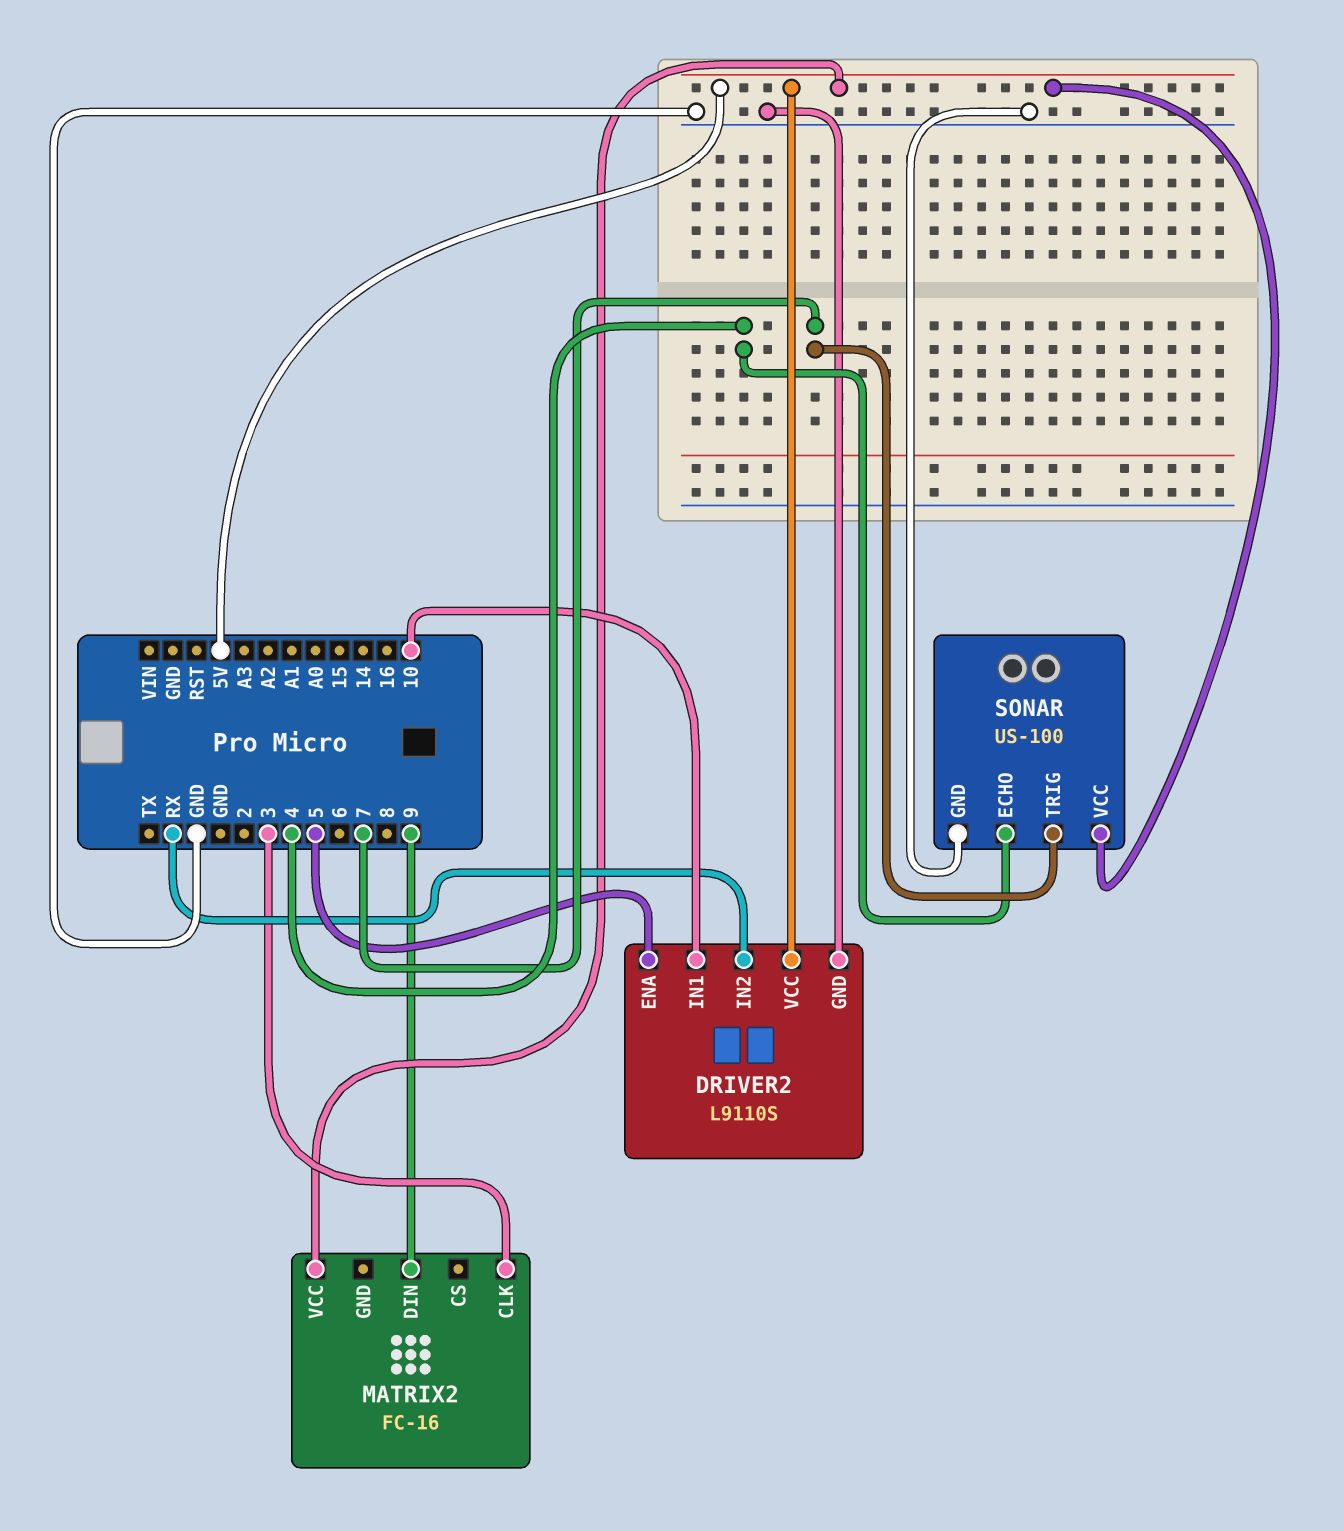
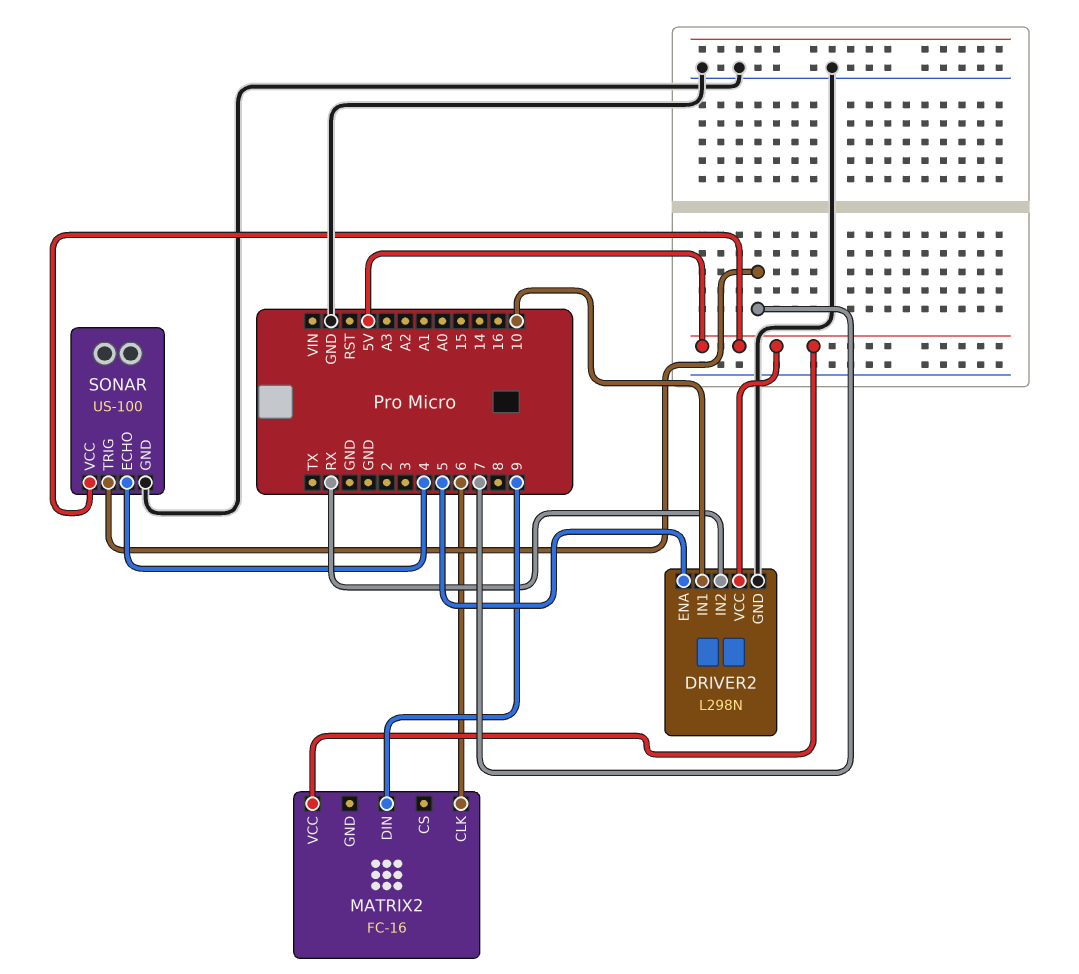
DRIVER2: L9110S -> L298N
MATRIX2 pin CLK: 3 -> 6

